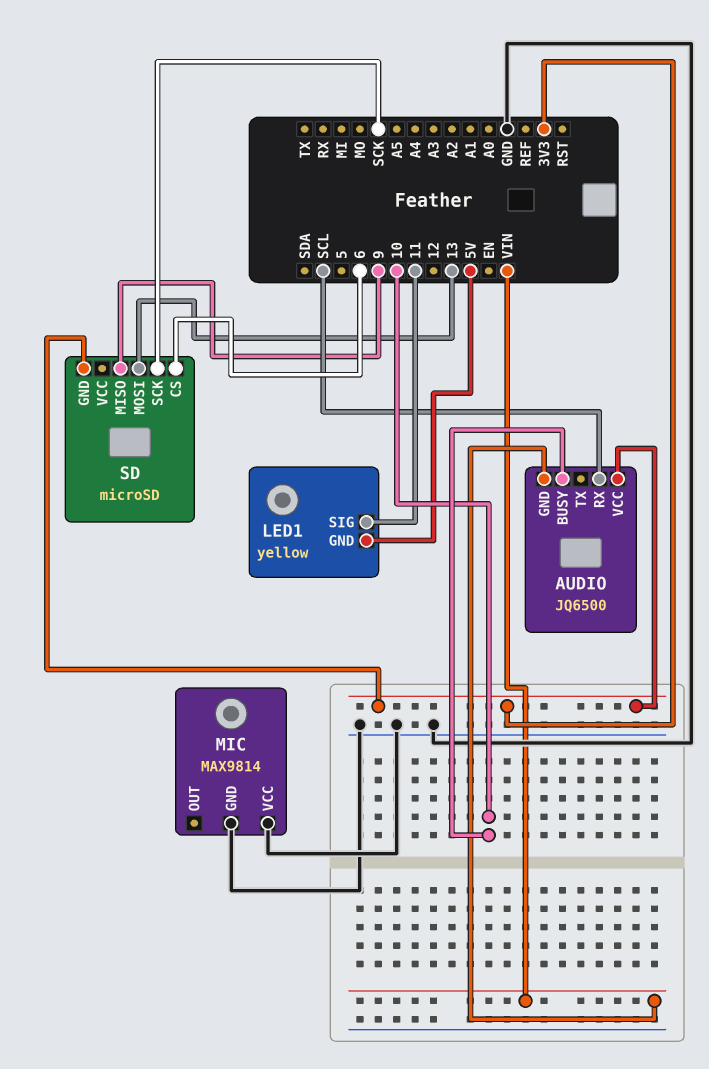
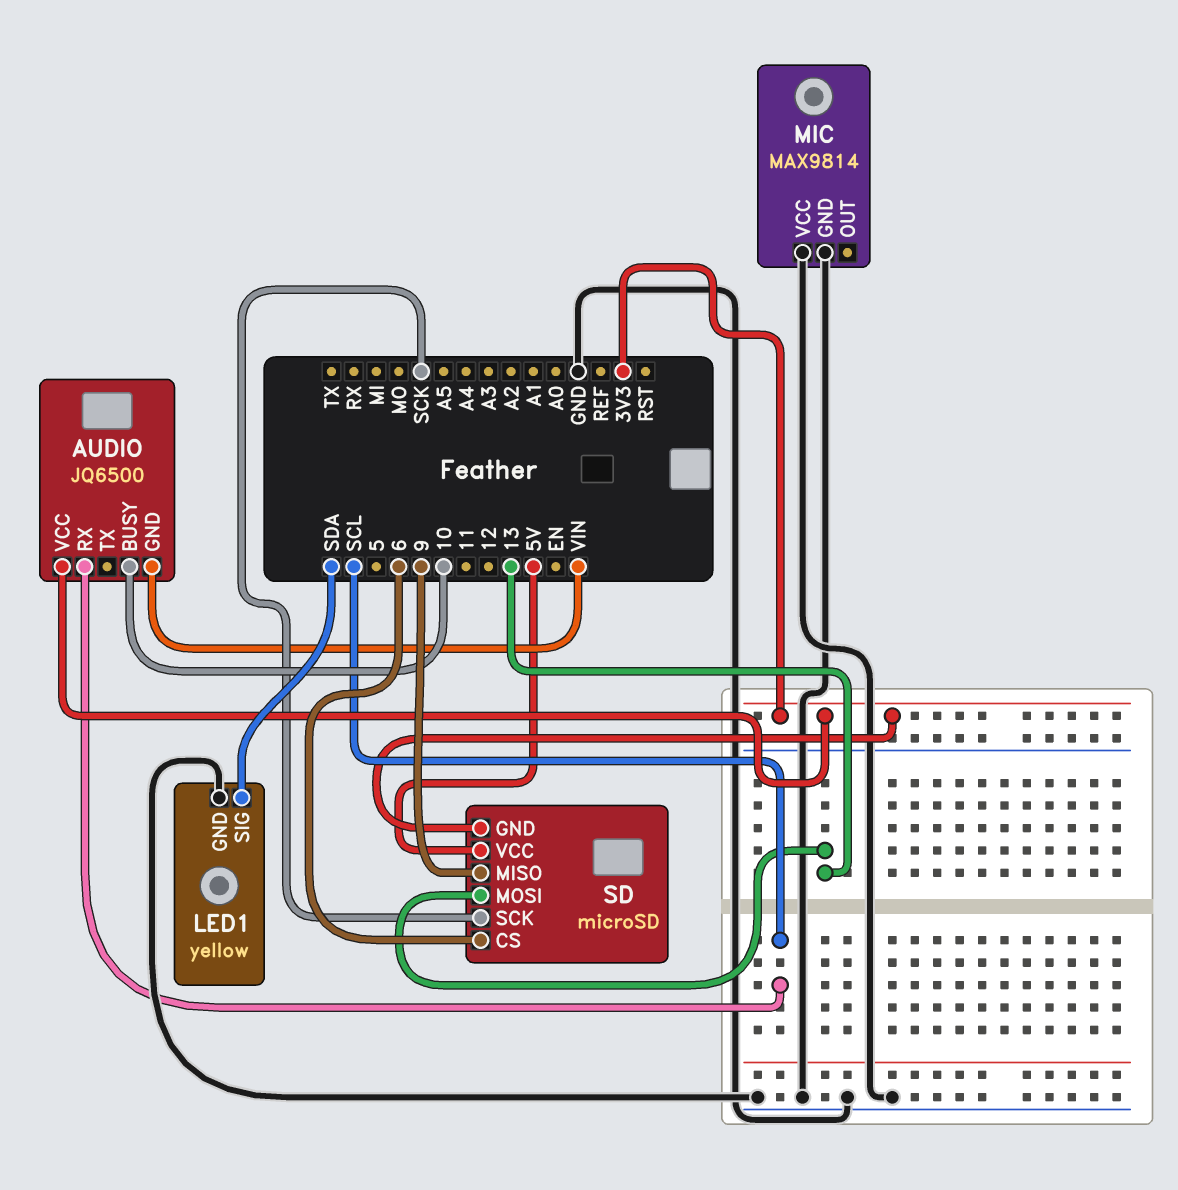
LED1 pin GND: 5V -> GND
LED1 pin SIG: 11 -> SDA
SD pin VCC: none -> 5V

